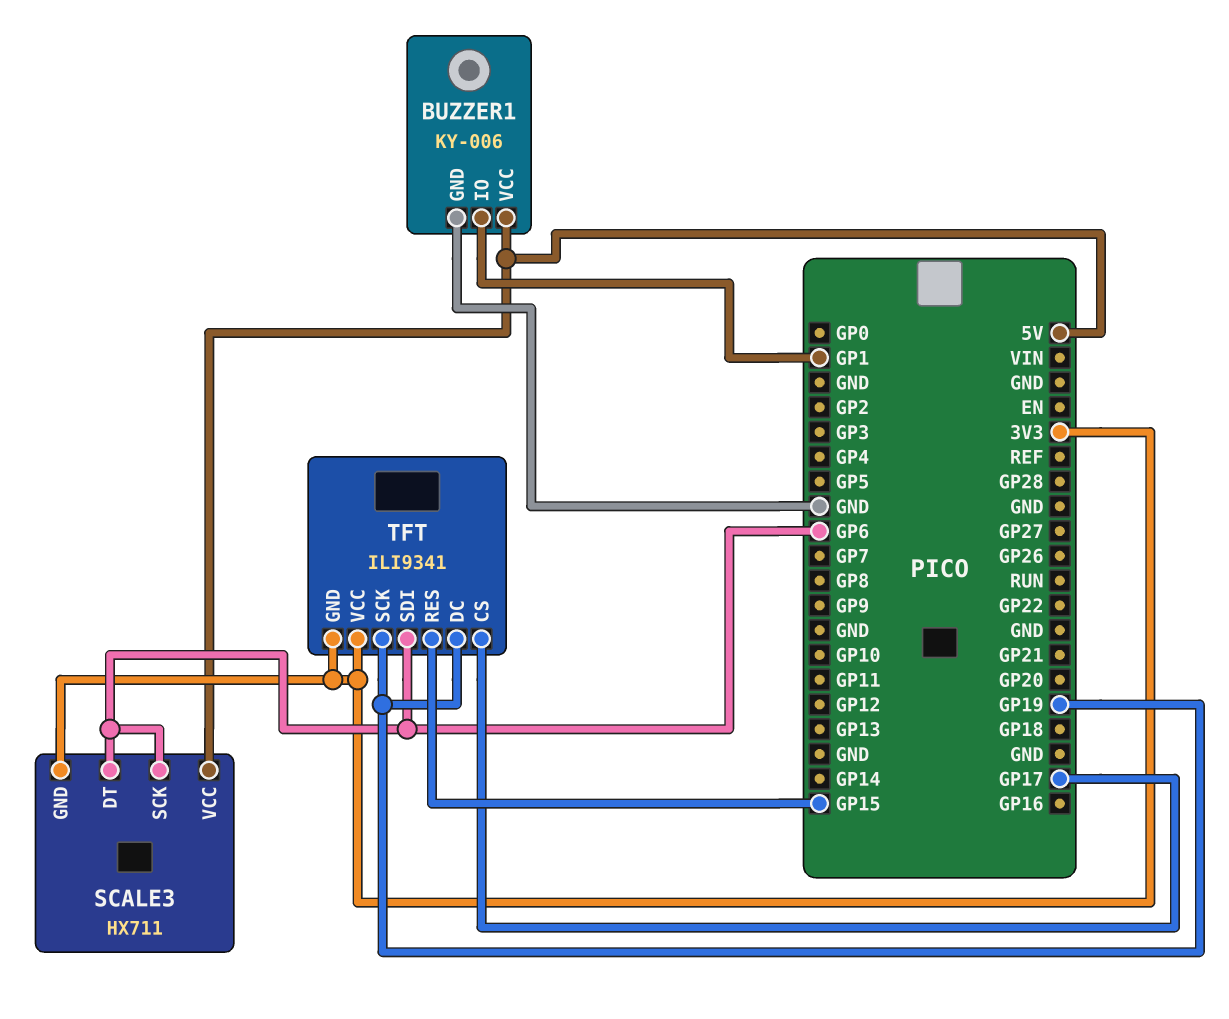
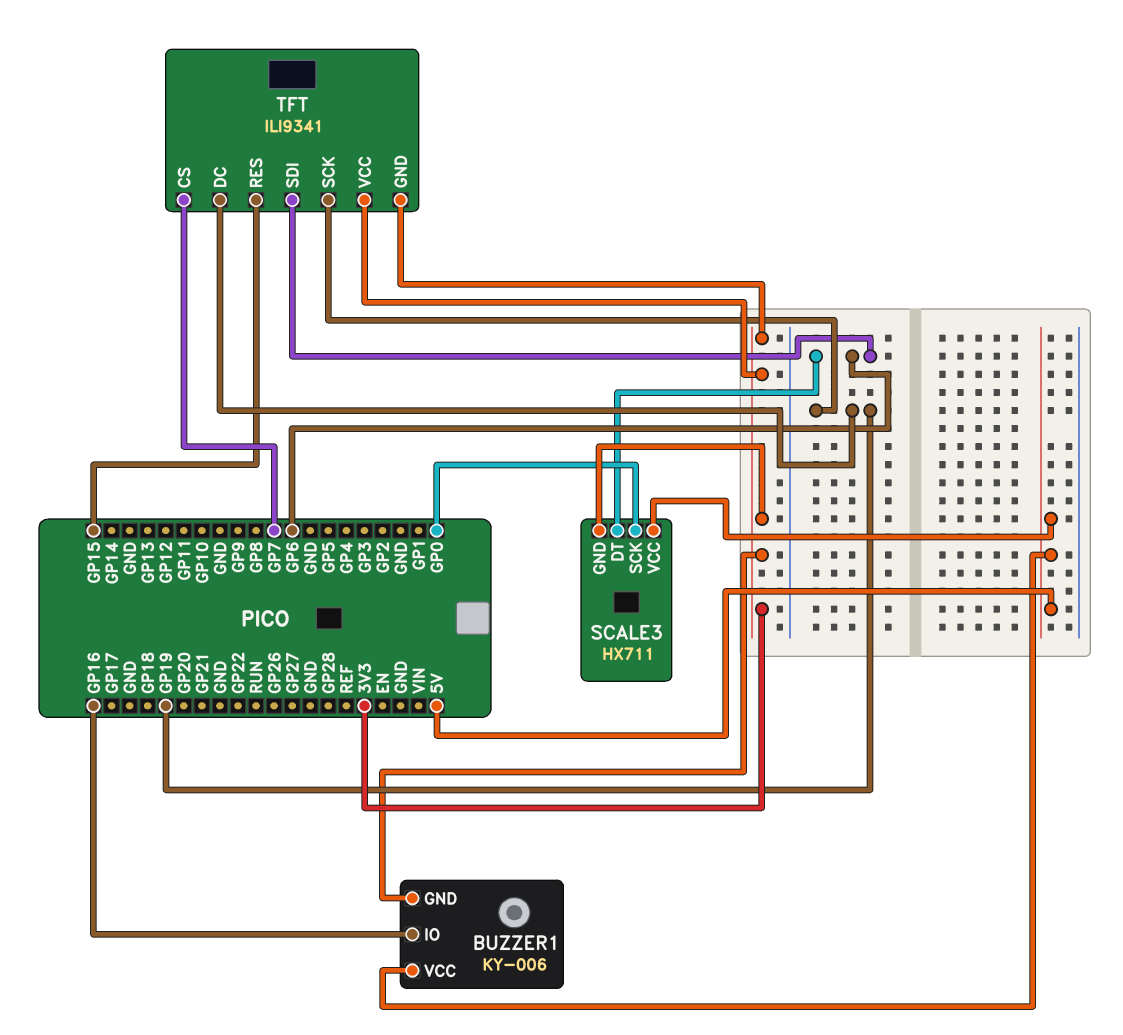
BUZZER1 pin GND: GND -> 3V3
BUZZER1 pin IO: GP1 -> GP16
SCALE3 pin SCK: GP6 -> GP0
TFT pin CS: GP17 -> GP7

